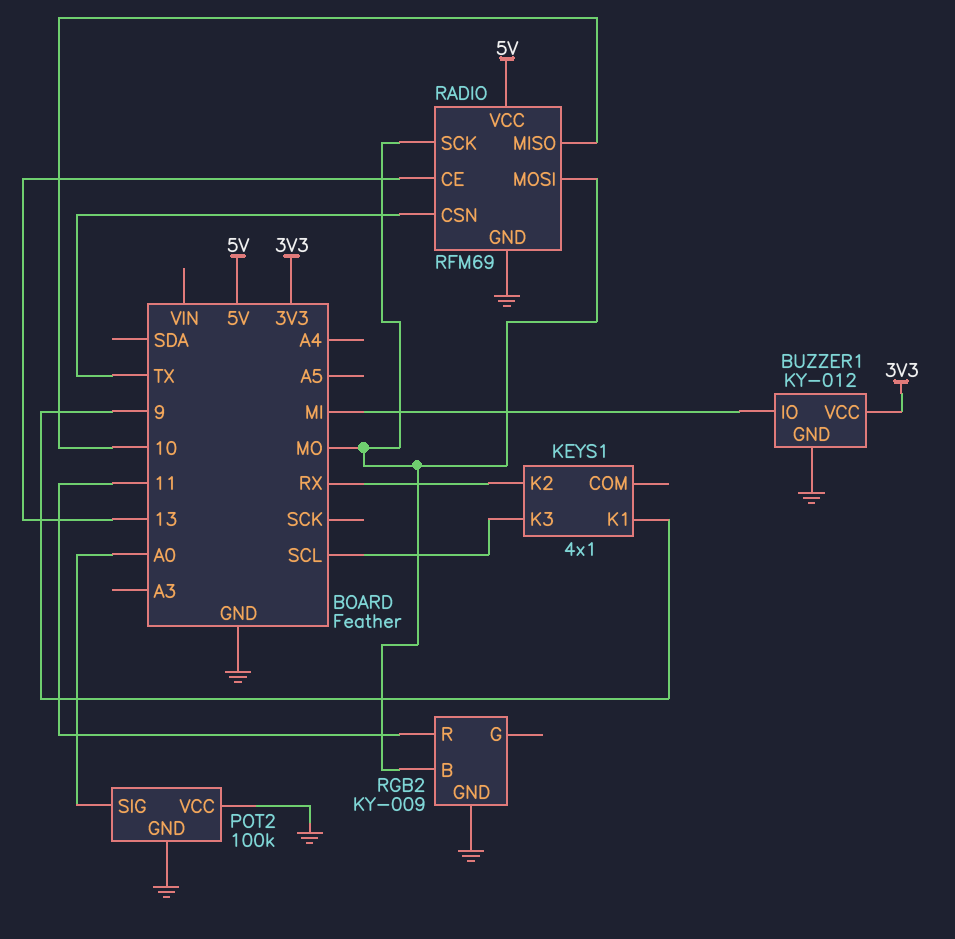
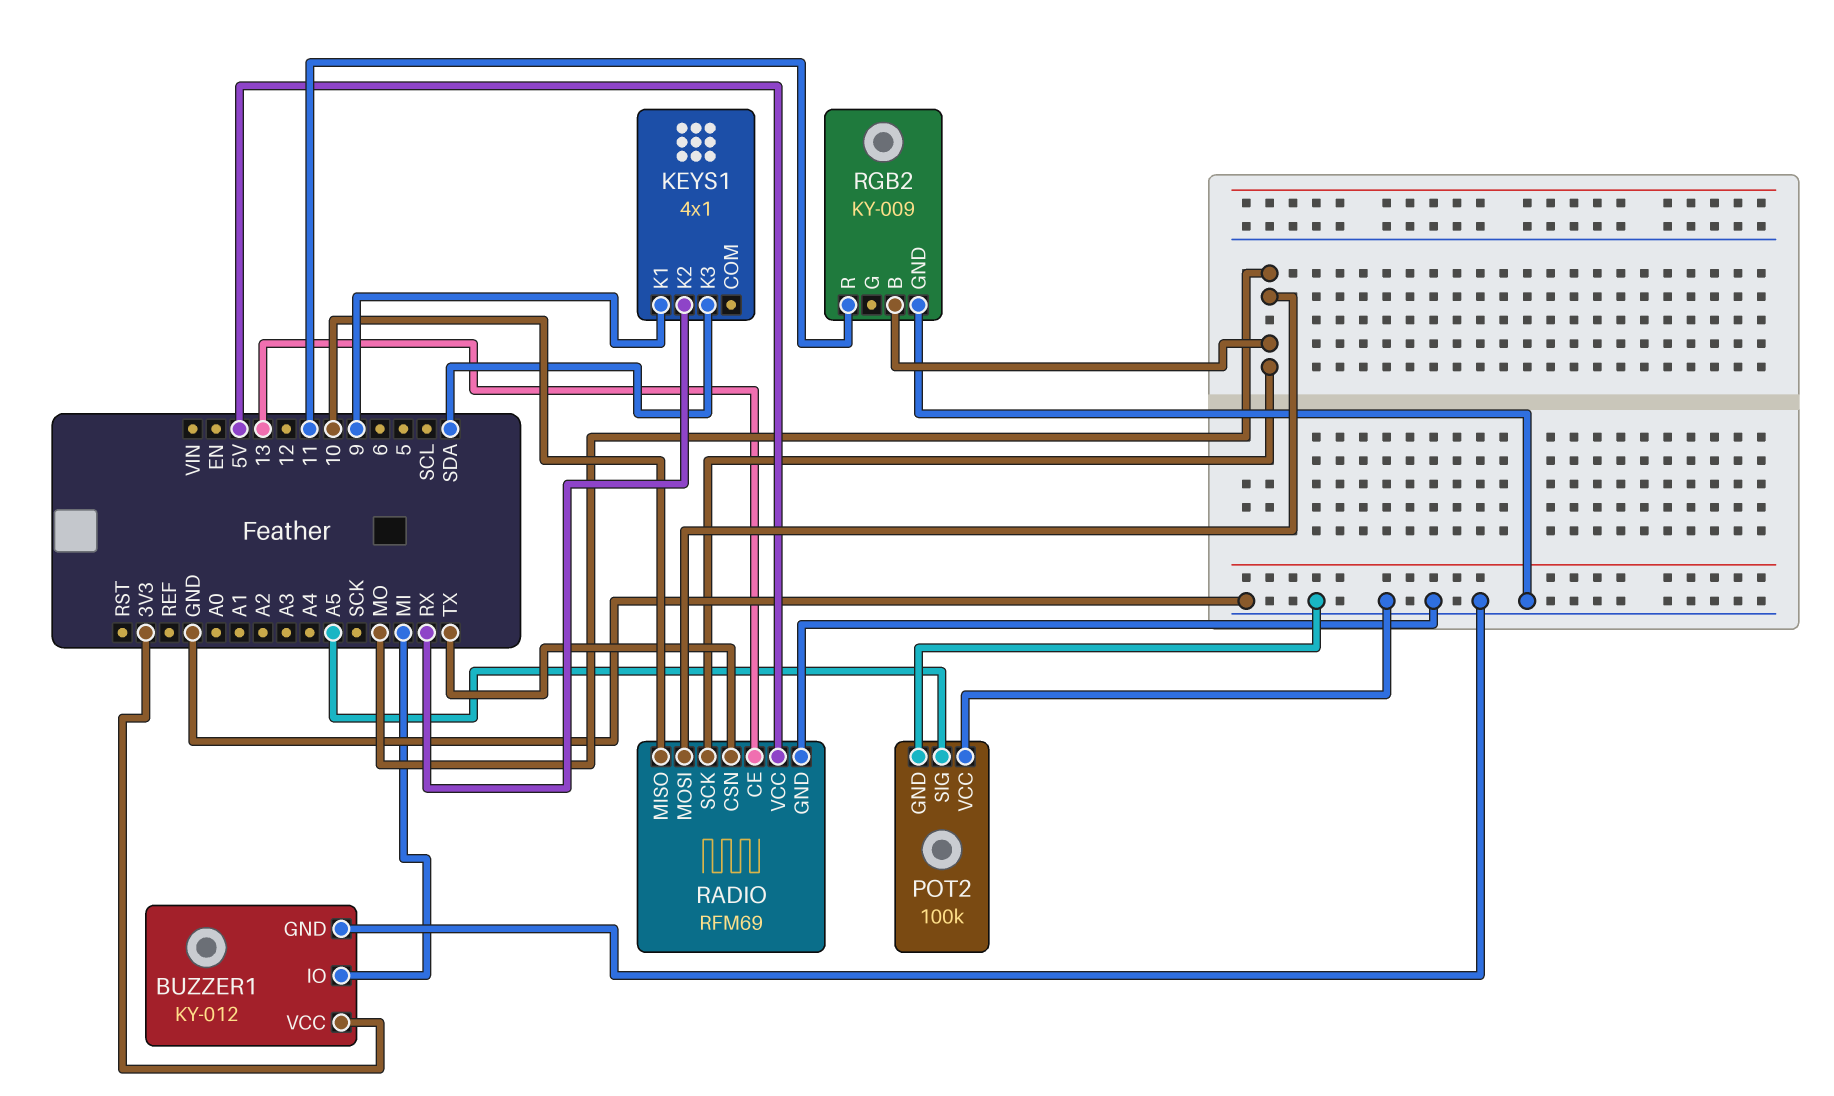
KEYS1 pin K3: SCL -> SDA
POT2 pin SIG: A0 -> A5

